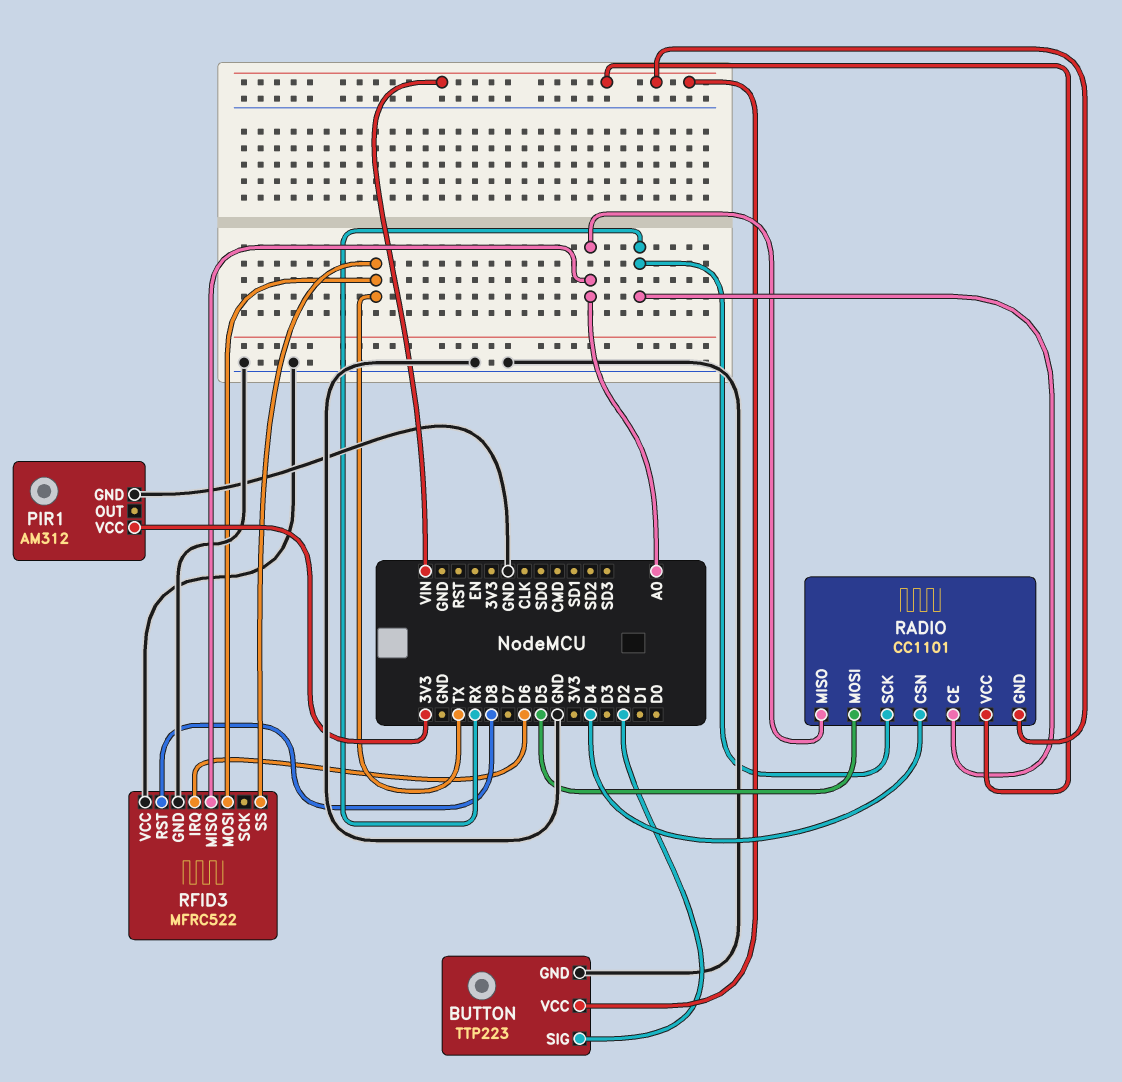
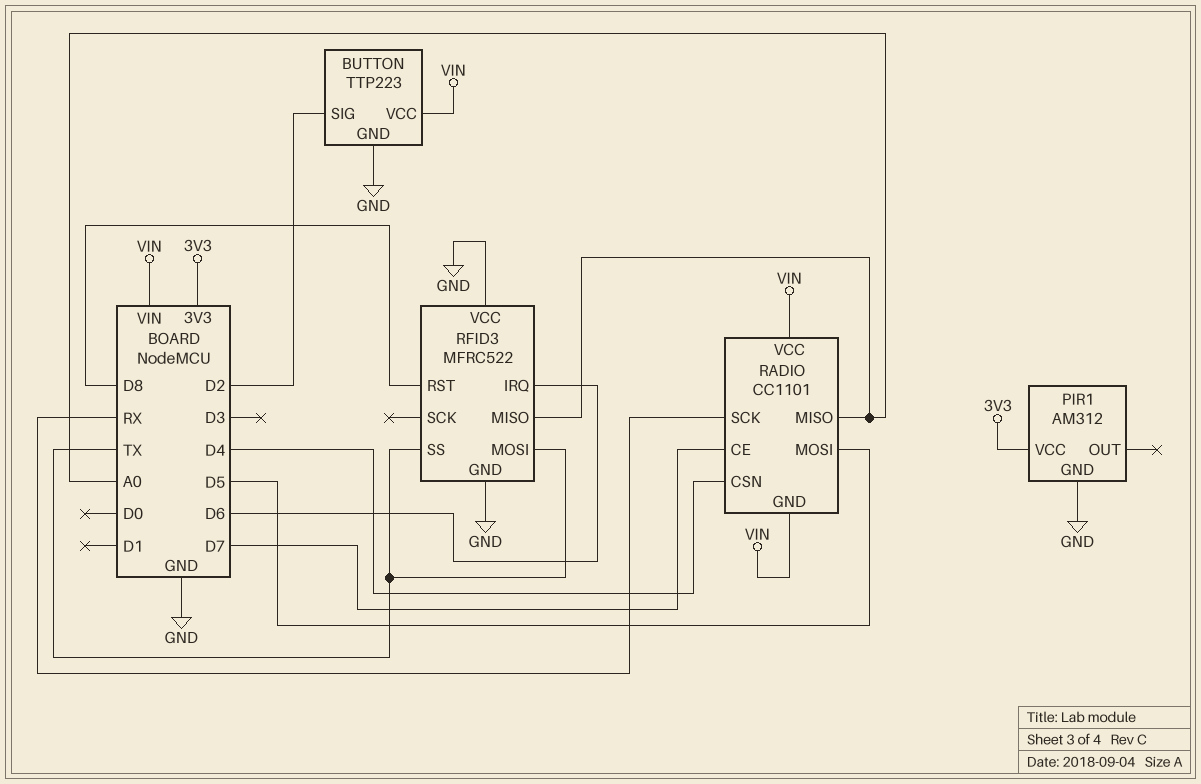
RADIO pin CE: RX -> D7

